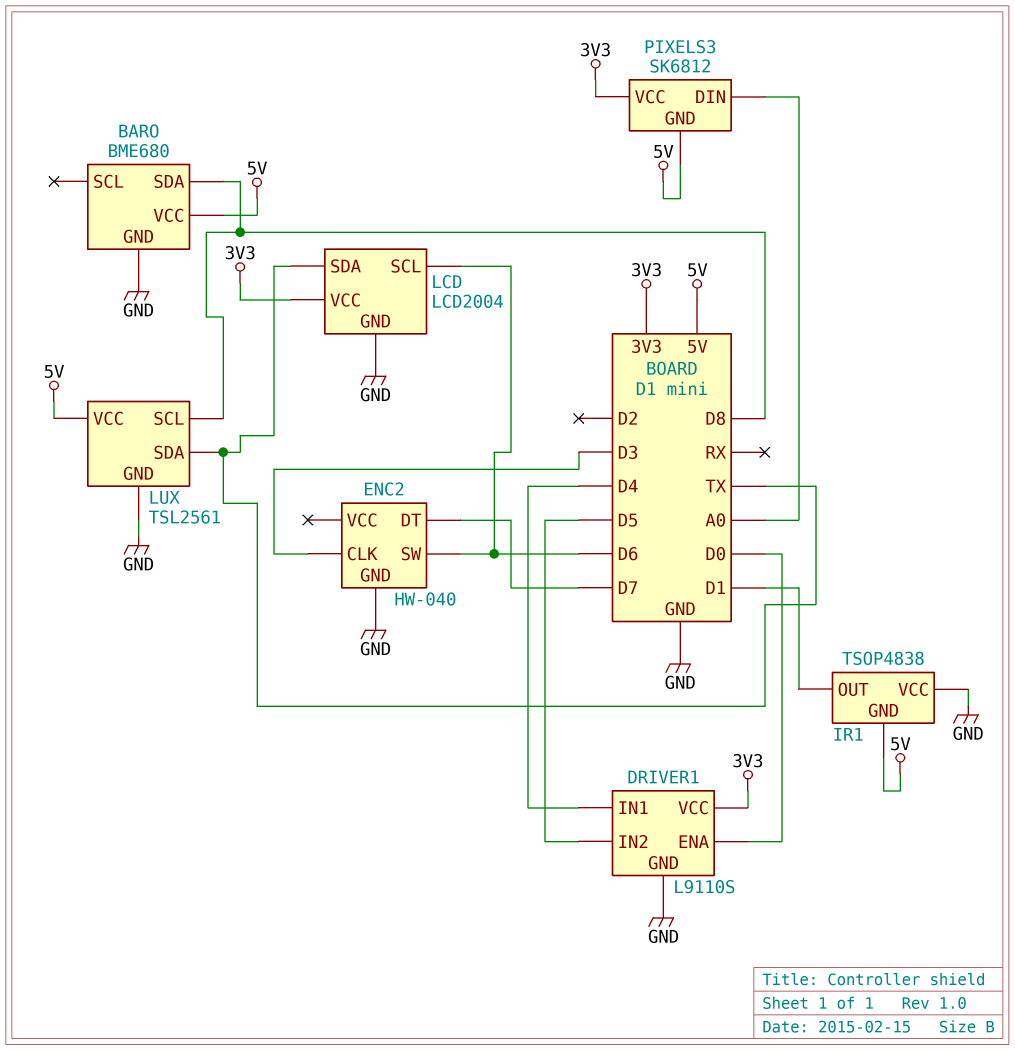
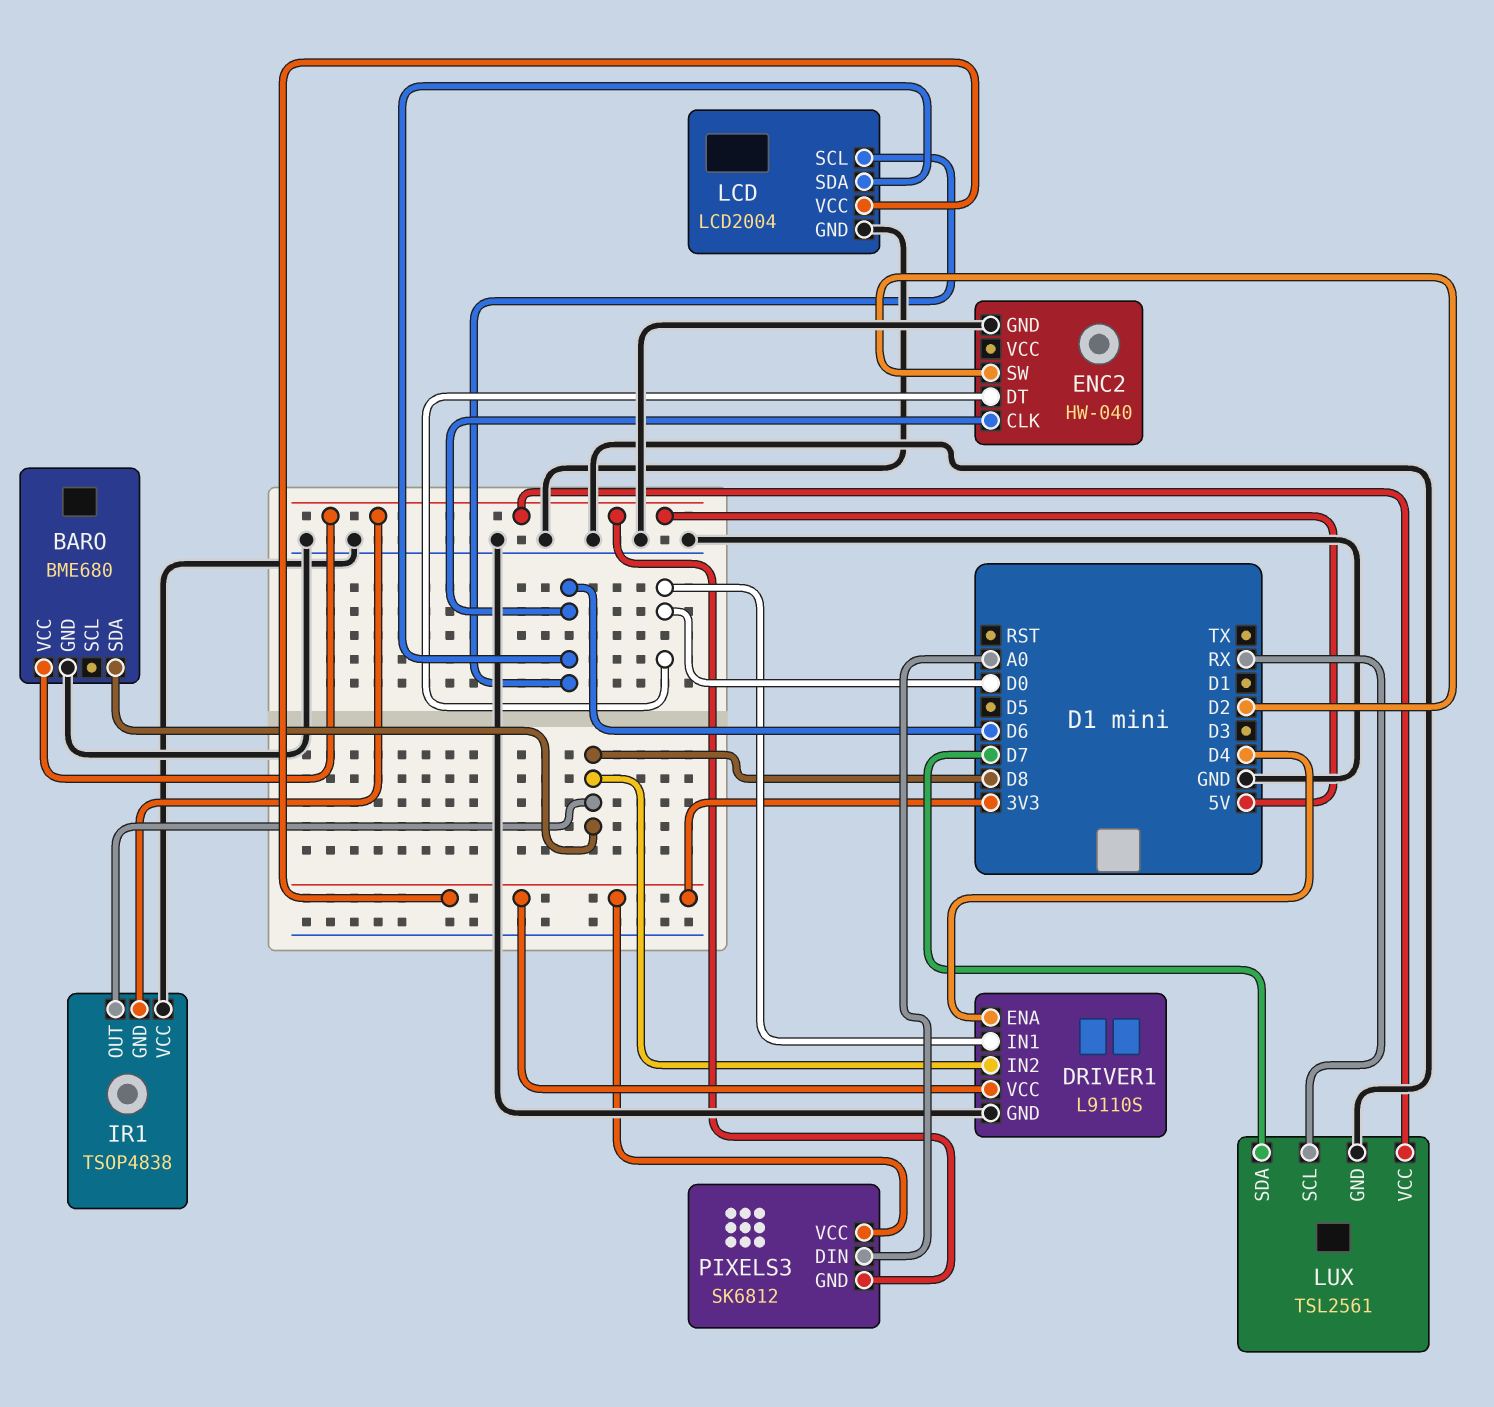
DRIVER1 pin ENA: D0 -> D4
DRIVER1 pin IN1: D4 -> D0
DRIVER1 pin IN2: D5 -> D8
ENC2 pin CLK: D3 -> D6
ENC2 pin DT: D7 -> D0
ENC2 pin SW: D6 -> D2
IR1 pin OUT: D1 -> D8
LCD pin SDA: TX -> D6
LUX pin SCL: D8 -> RX
LUX pin SDA: TX -> D7

